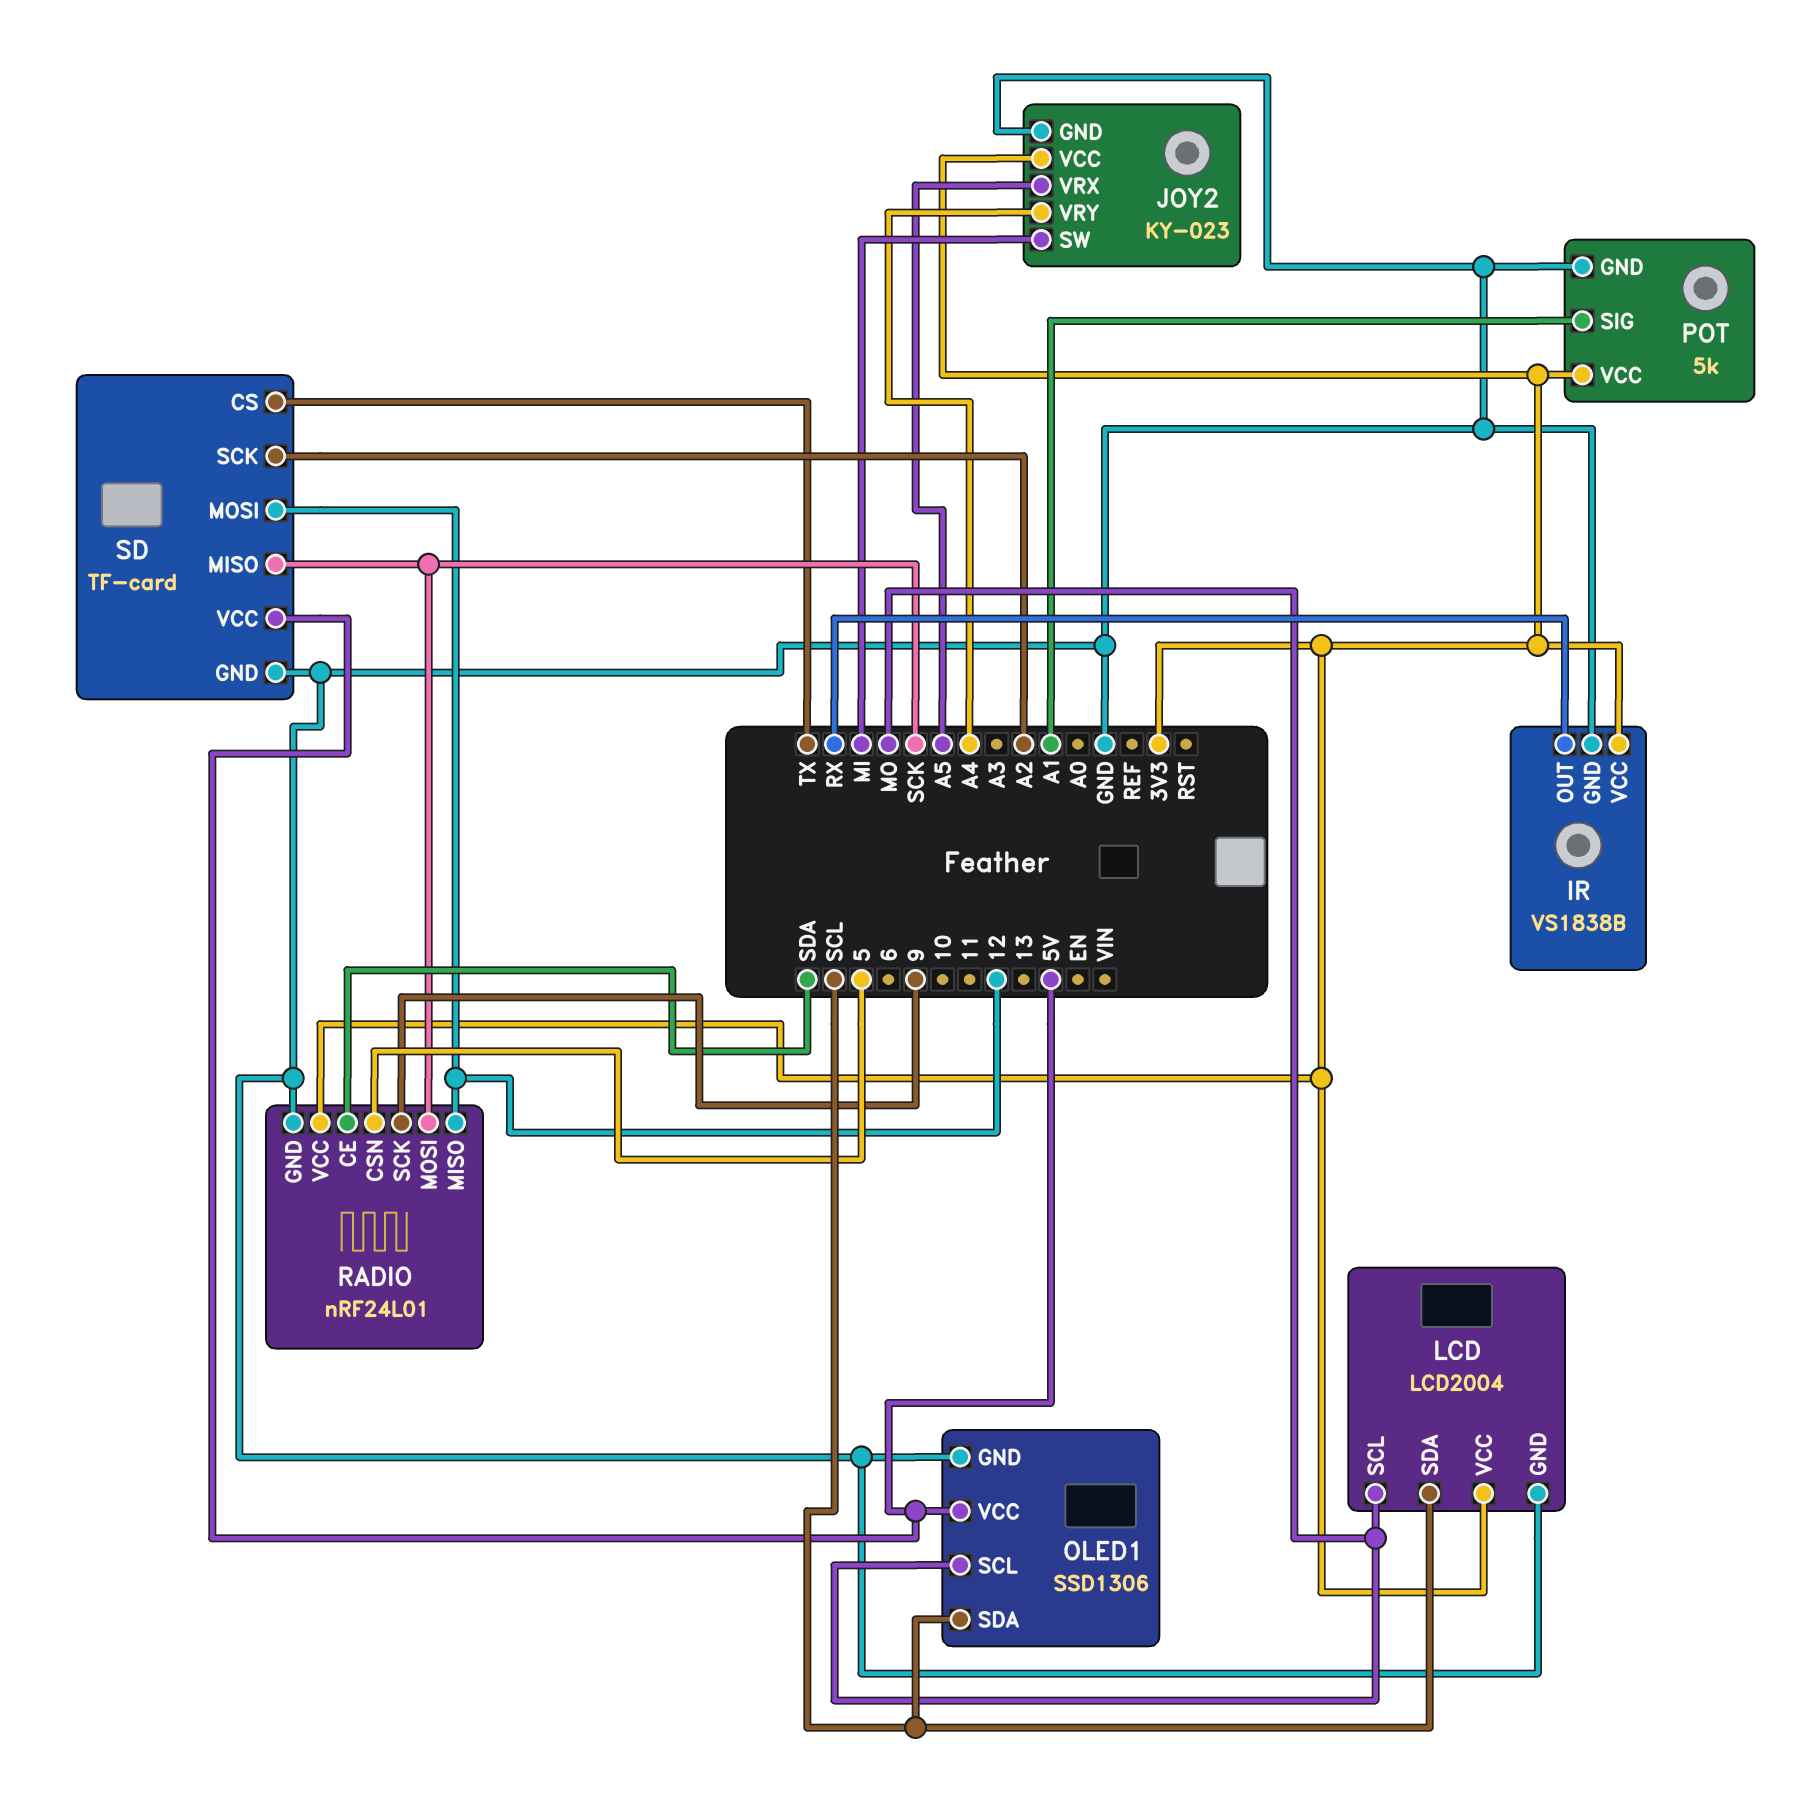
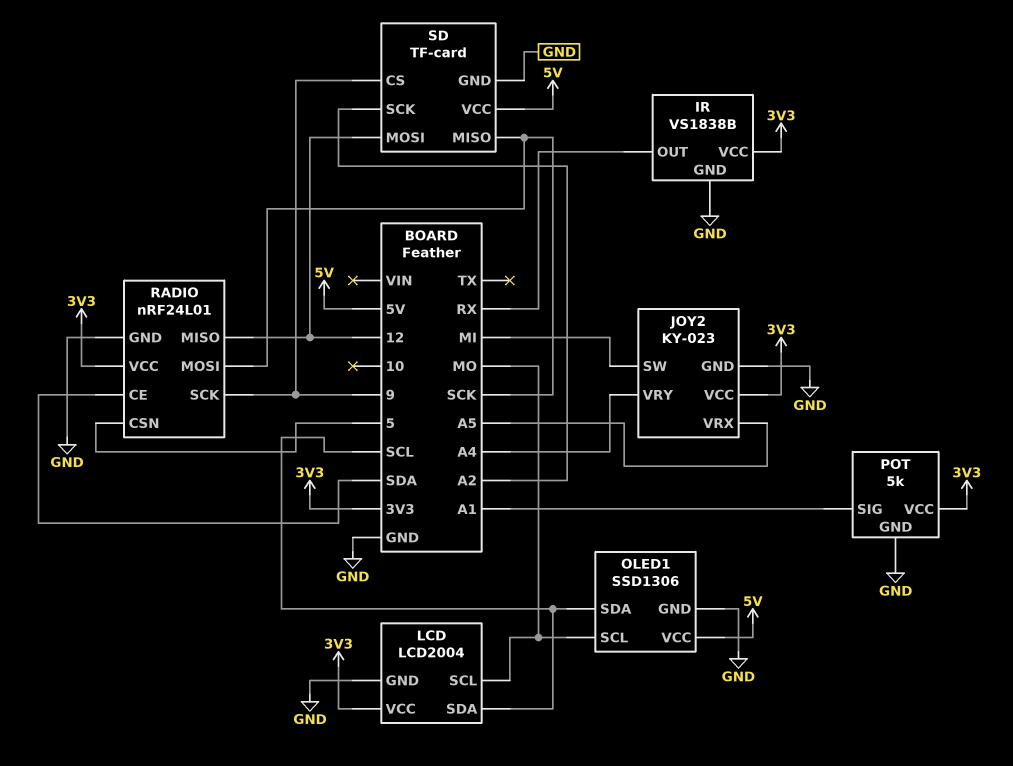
SD pin CS: TX -> 9

